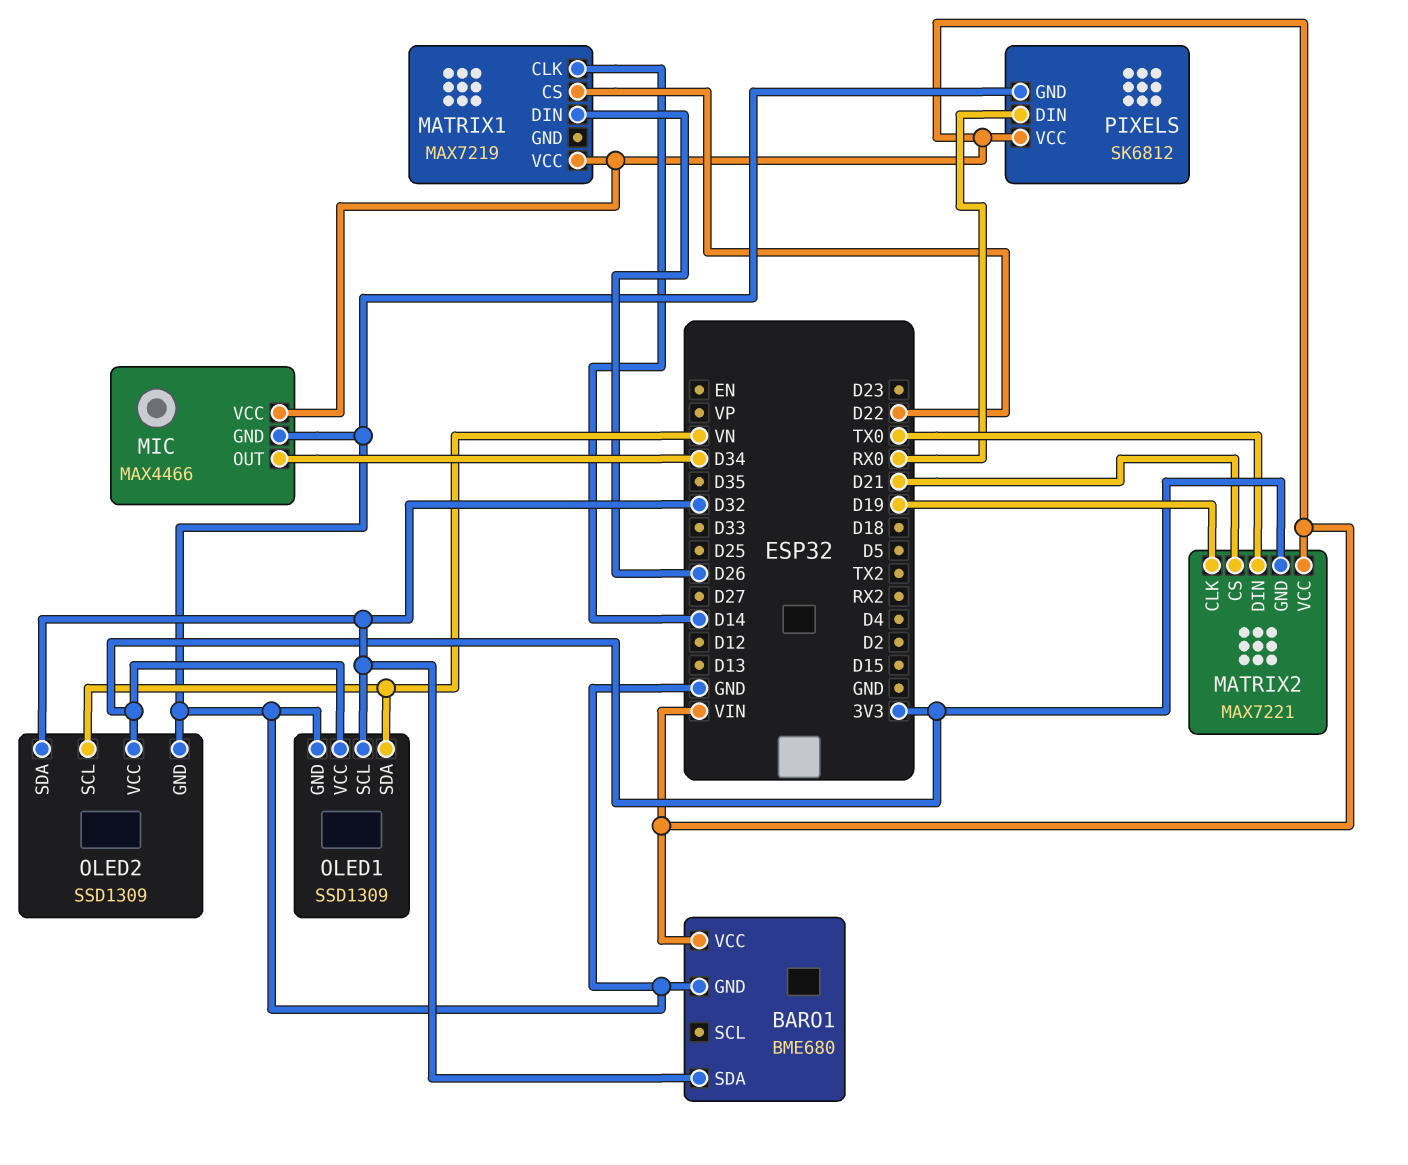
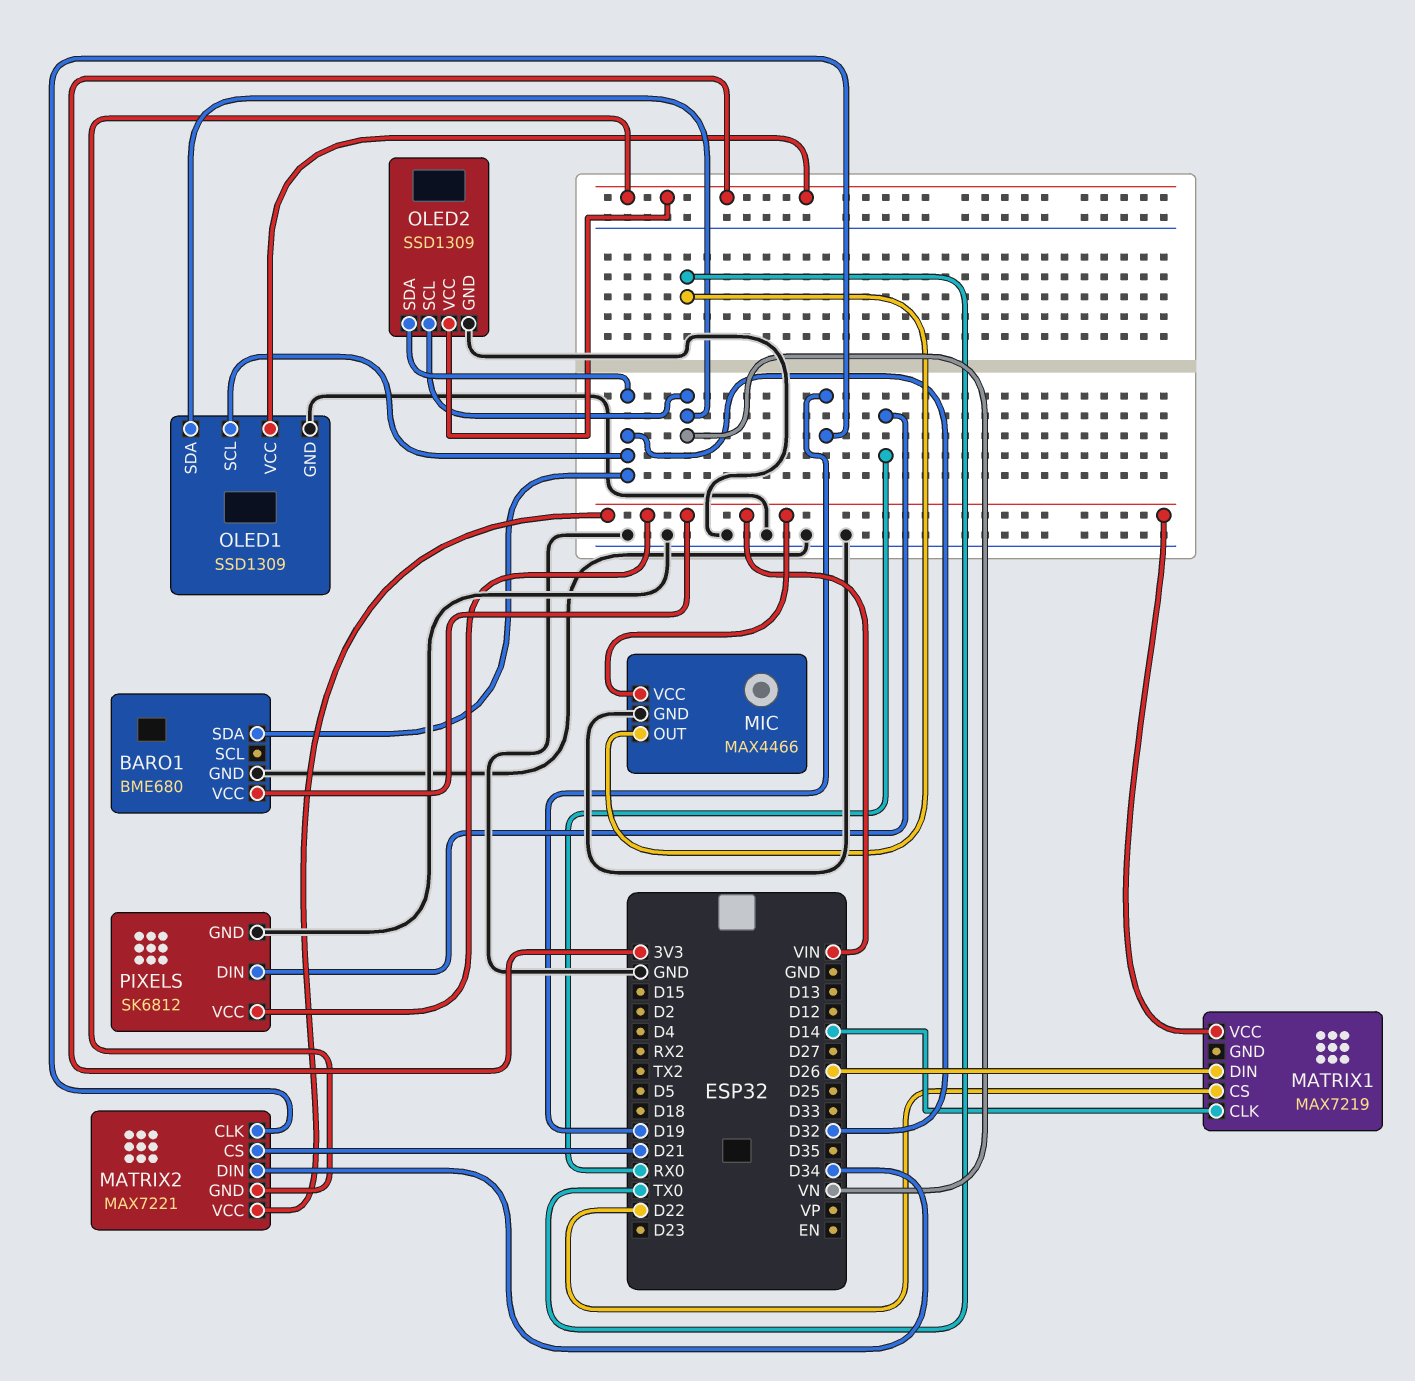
MATRIX2 pin DIN: TX0 -> D34
MIC pin OUT: D34 -> TX0

